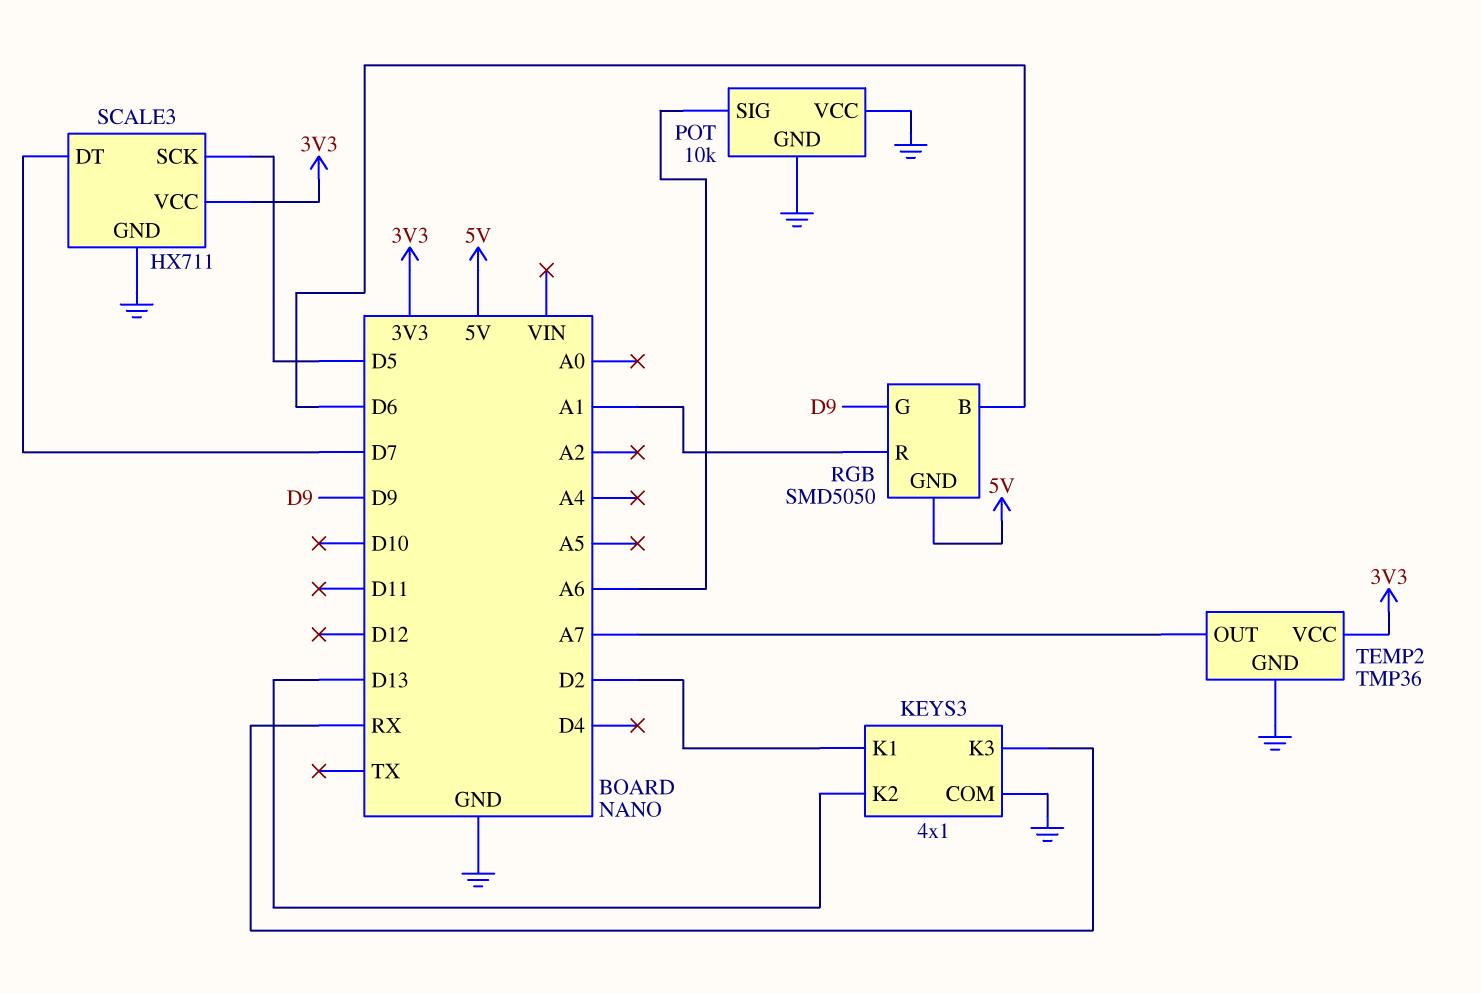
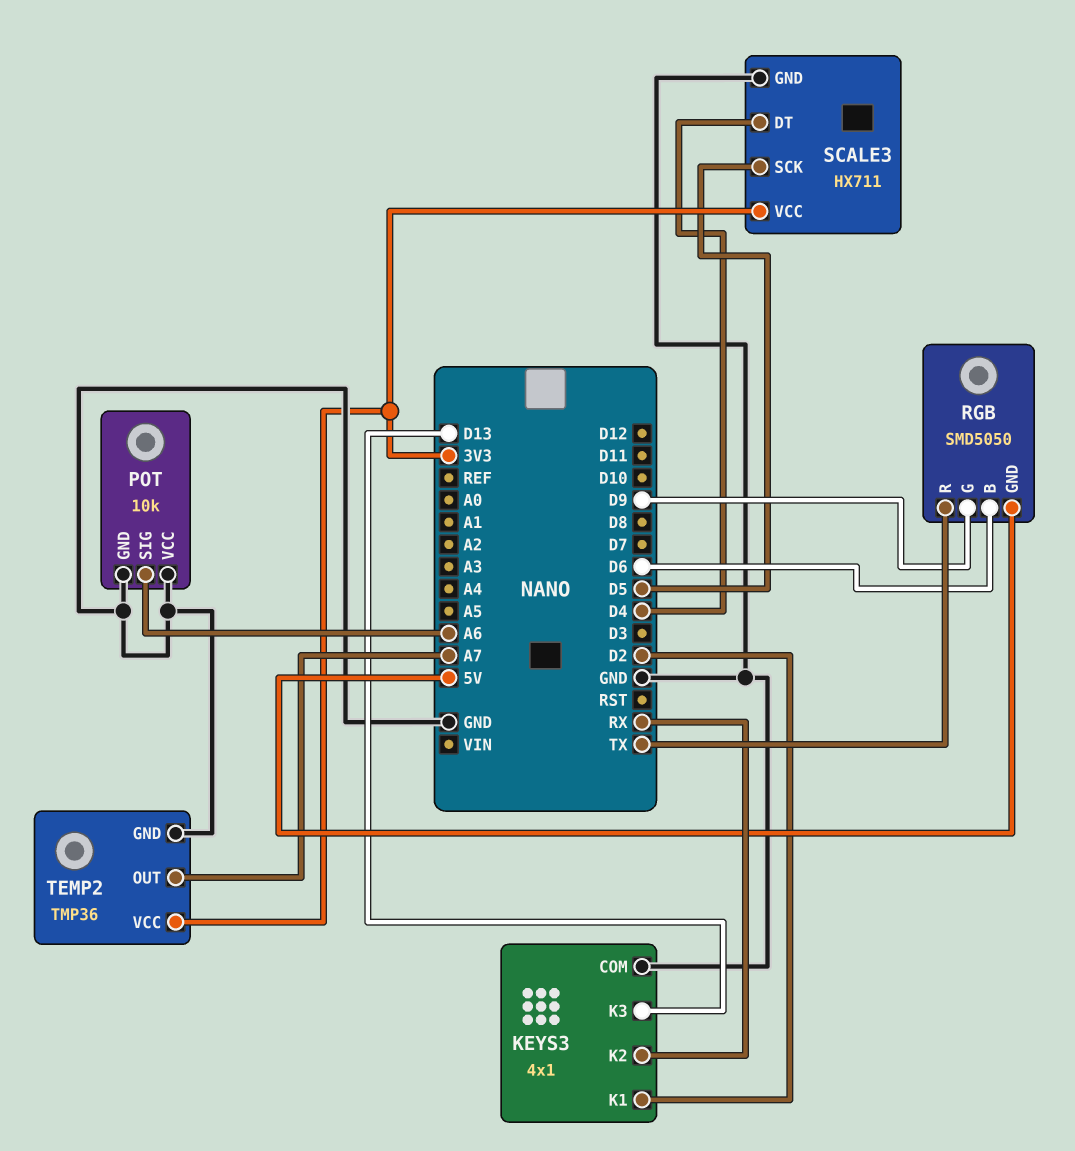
KEYS3 pin K2: D13 -> RX
KEYS3 pin K3: RX -> D13
RGB pin R: A1 -> TX
SCALE3 pin DT: D7 -> D4

